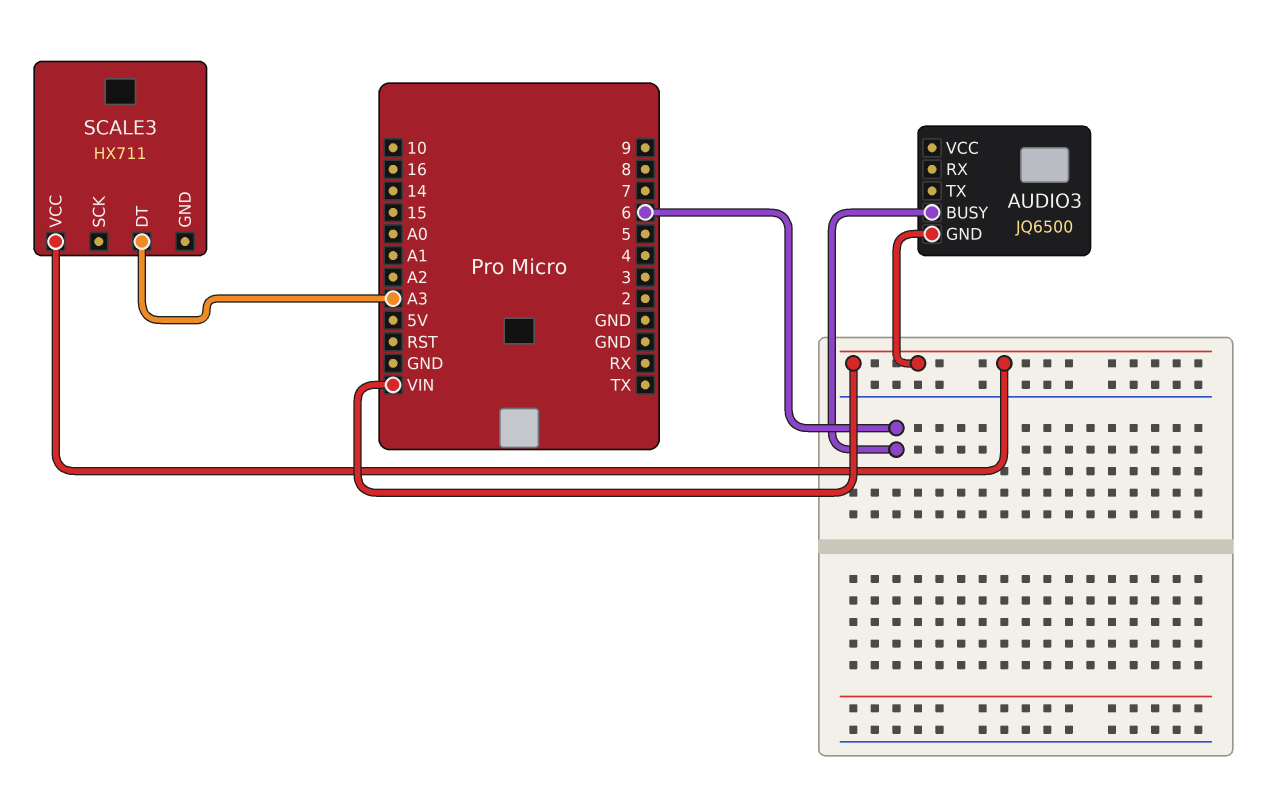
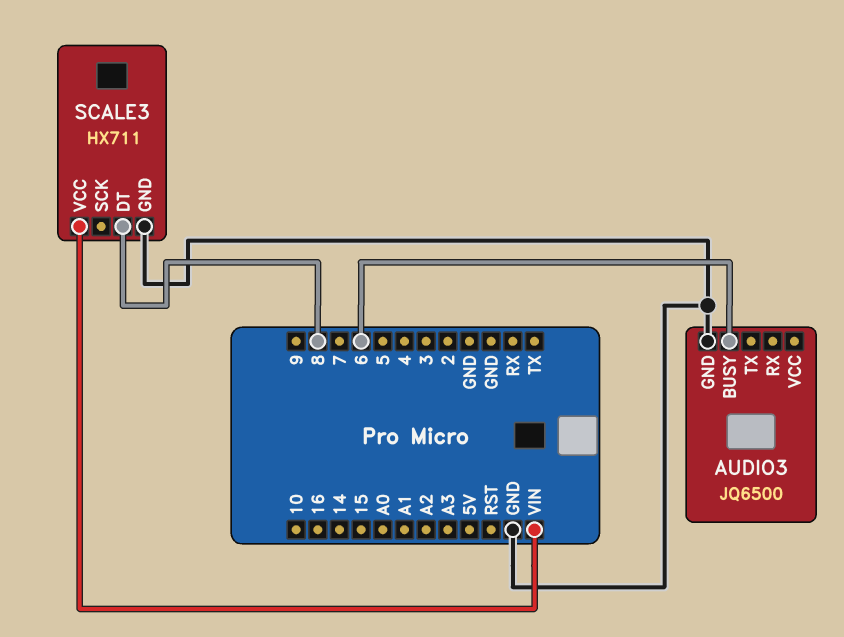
AUDIO3 pin GND: VIN -> GND
SCALE3 pin DT: A3 -> 8
SCALE3 pin GND: none -> GND

